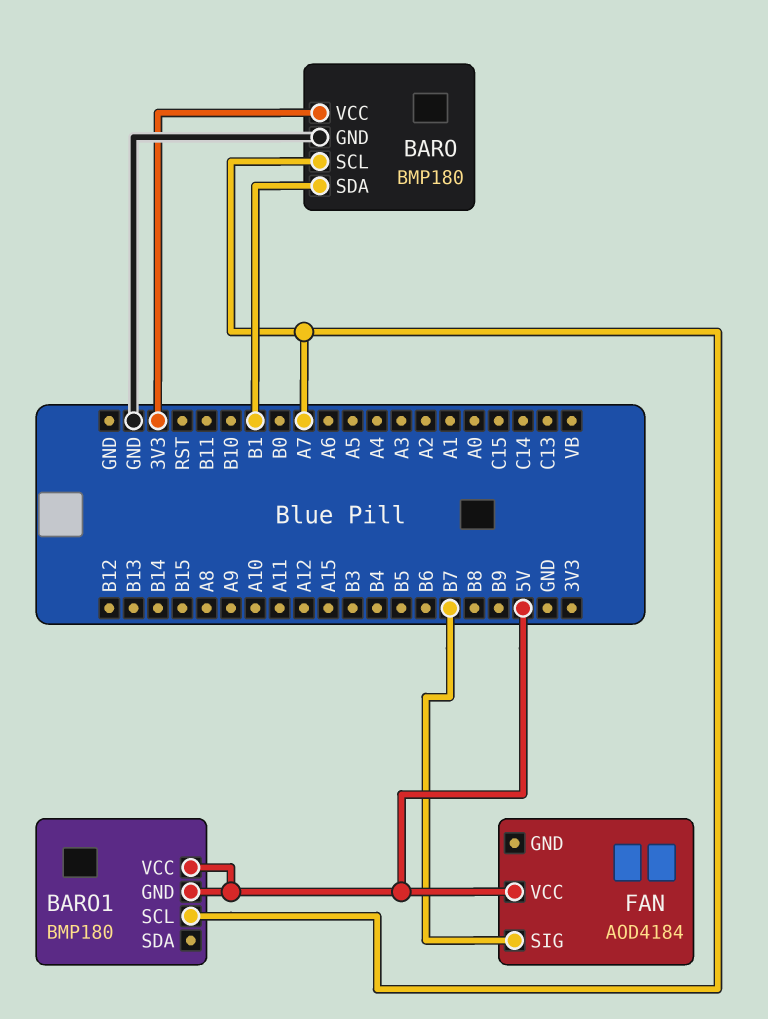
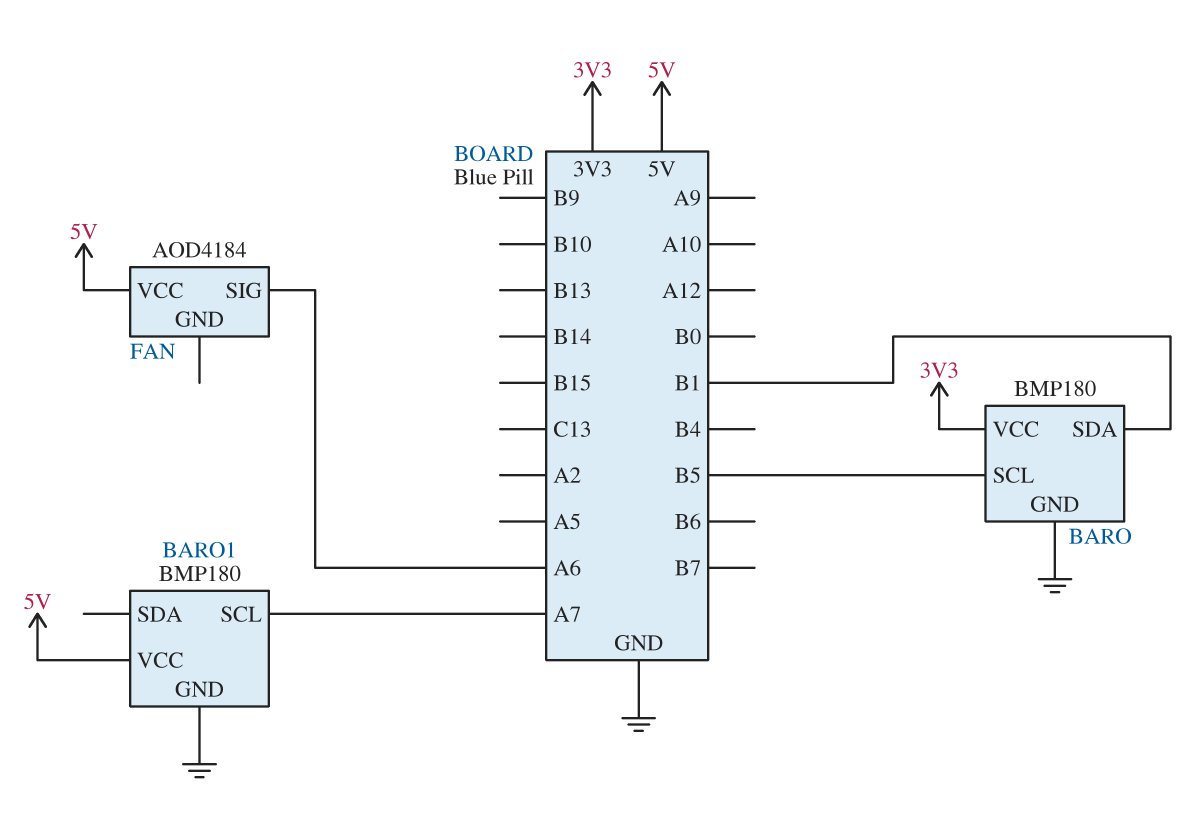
BARO pin SCL: A7 -> B5
BARO1 pin GND: 5V -> GND
FAN pin SIG: B7 -> A6

